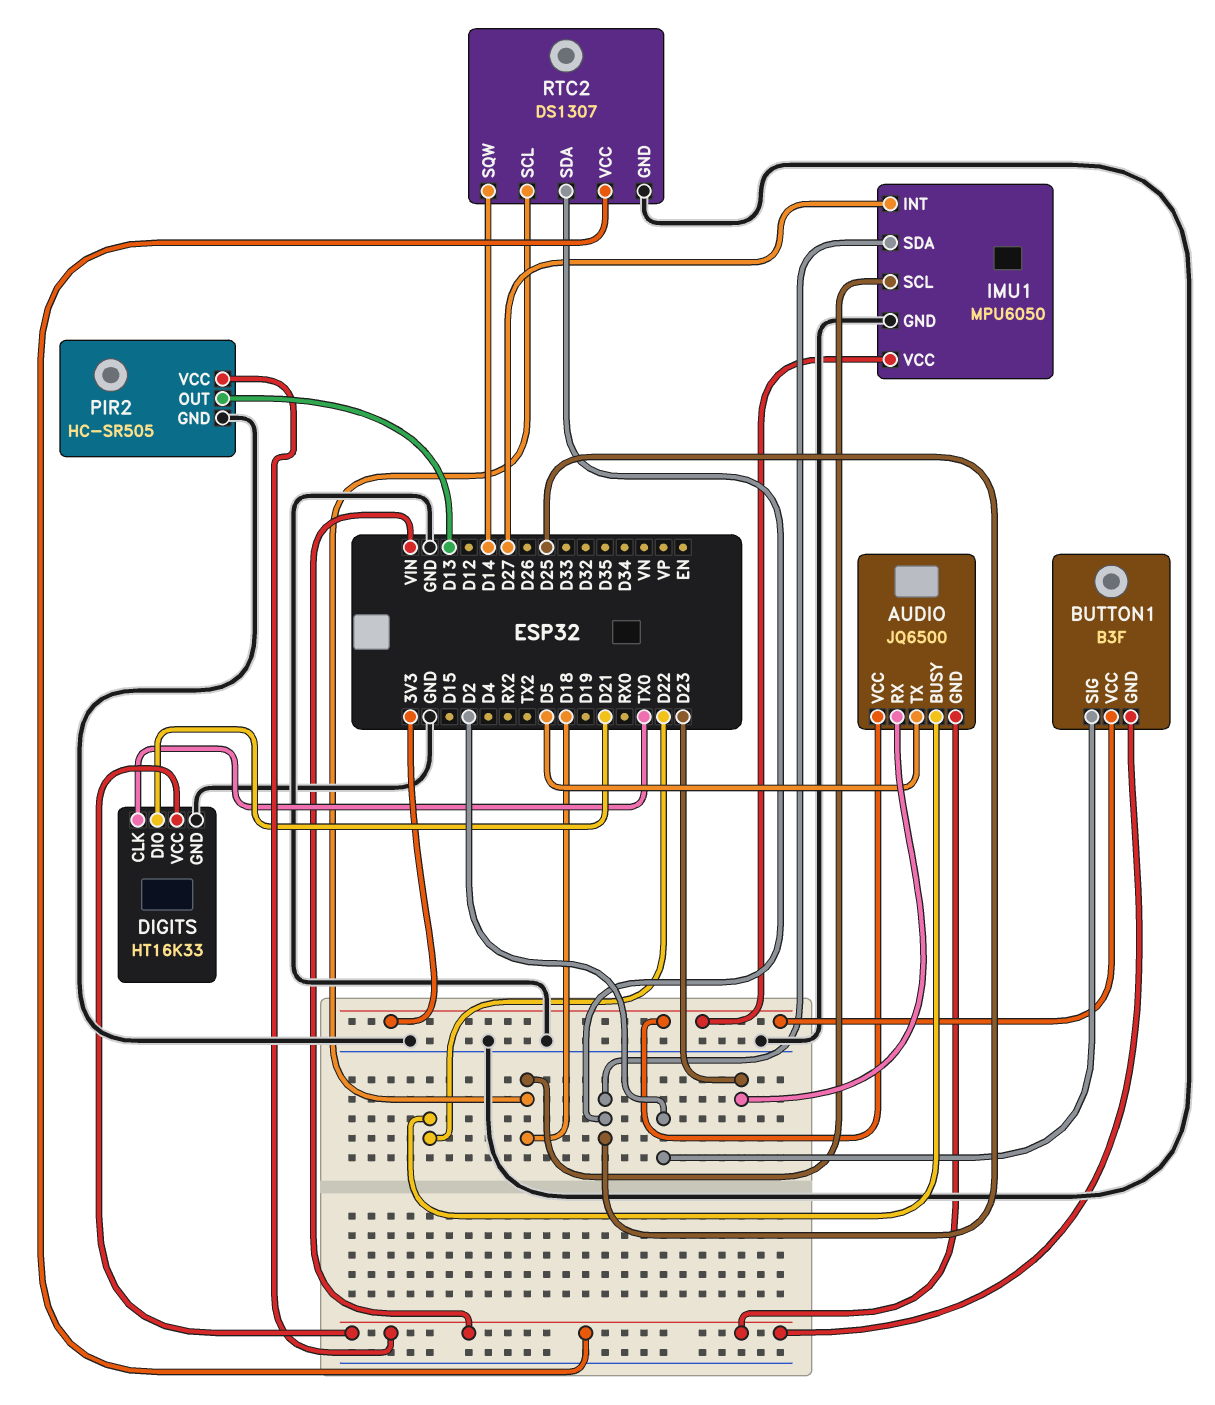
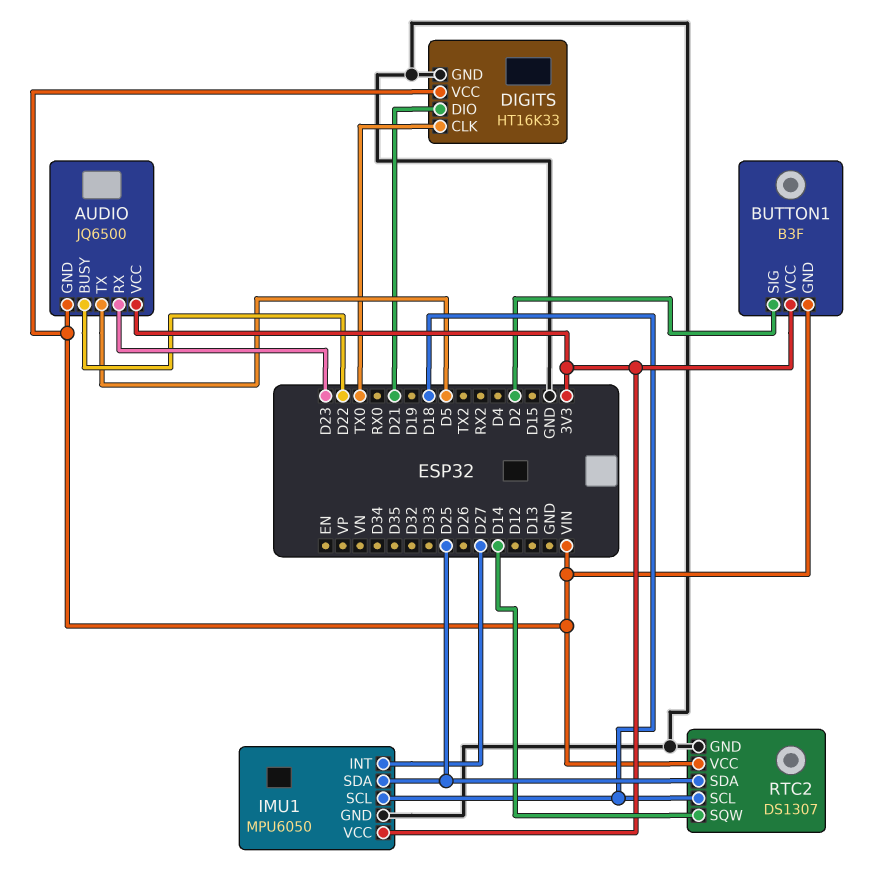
PIR2: HC-SR505 -> none
PIR2 pin GND: GND -> none
PIR2 pin OUT: D13 -> none
PIR2 pin VCC: VIN -> none

